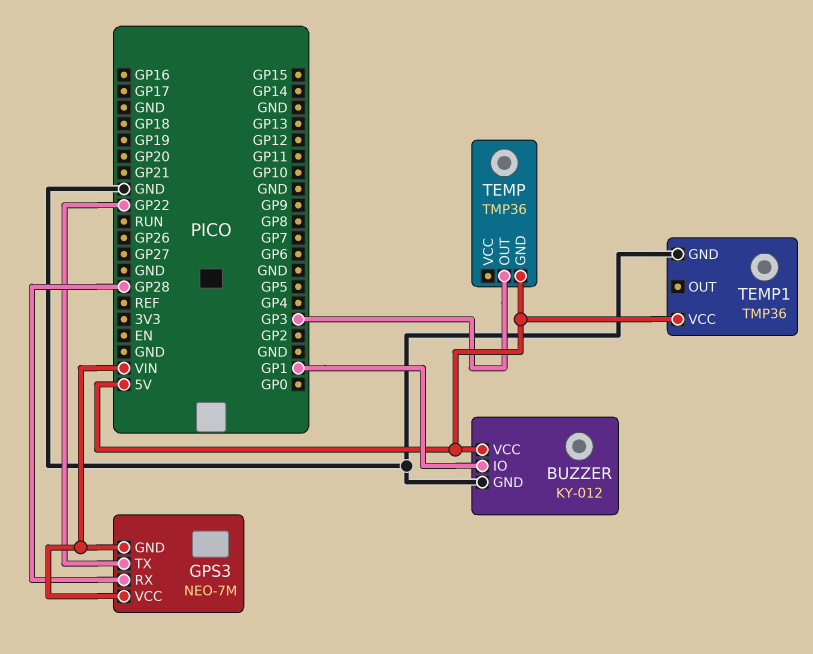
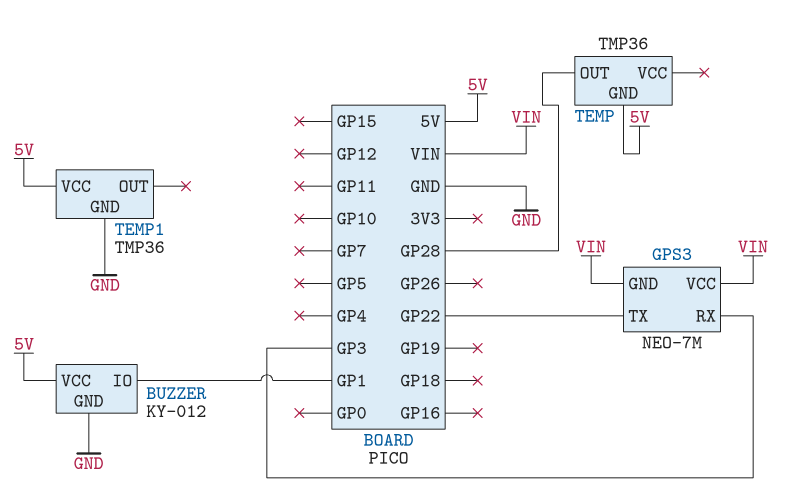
GPS3 pin RX: GP28 -> GP3
TEMP pin OUT: GP3 -> GP28

